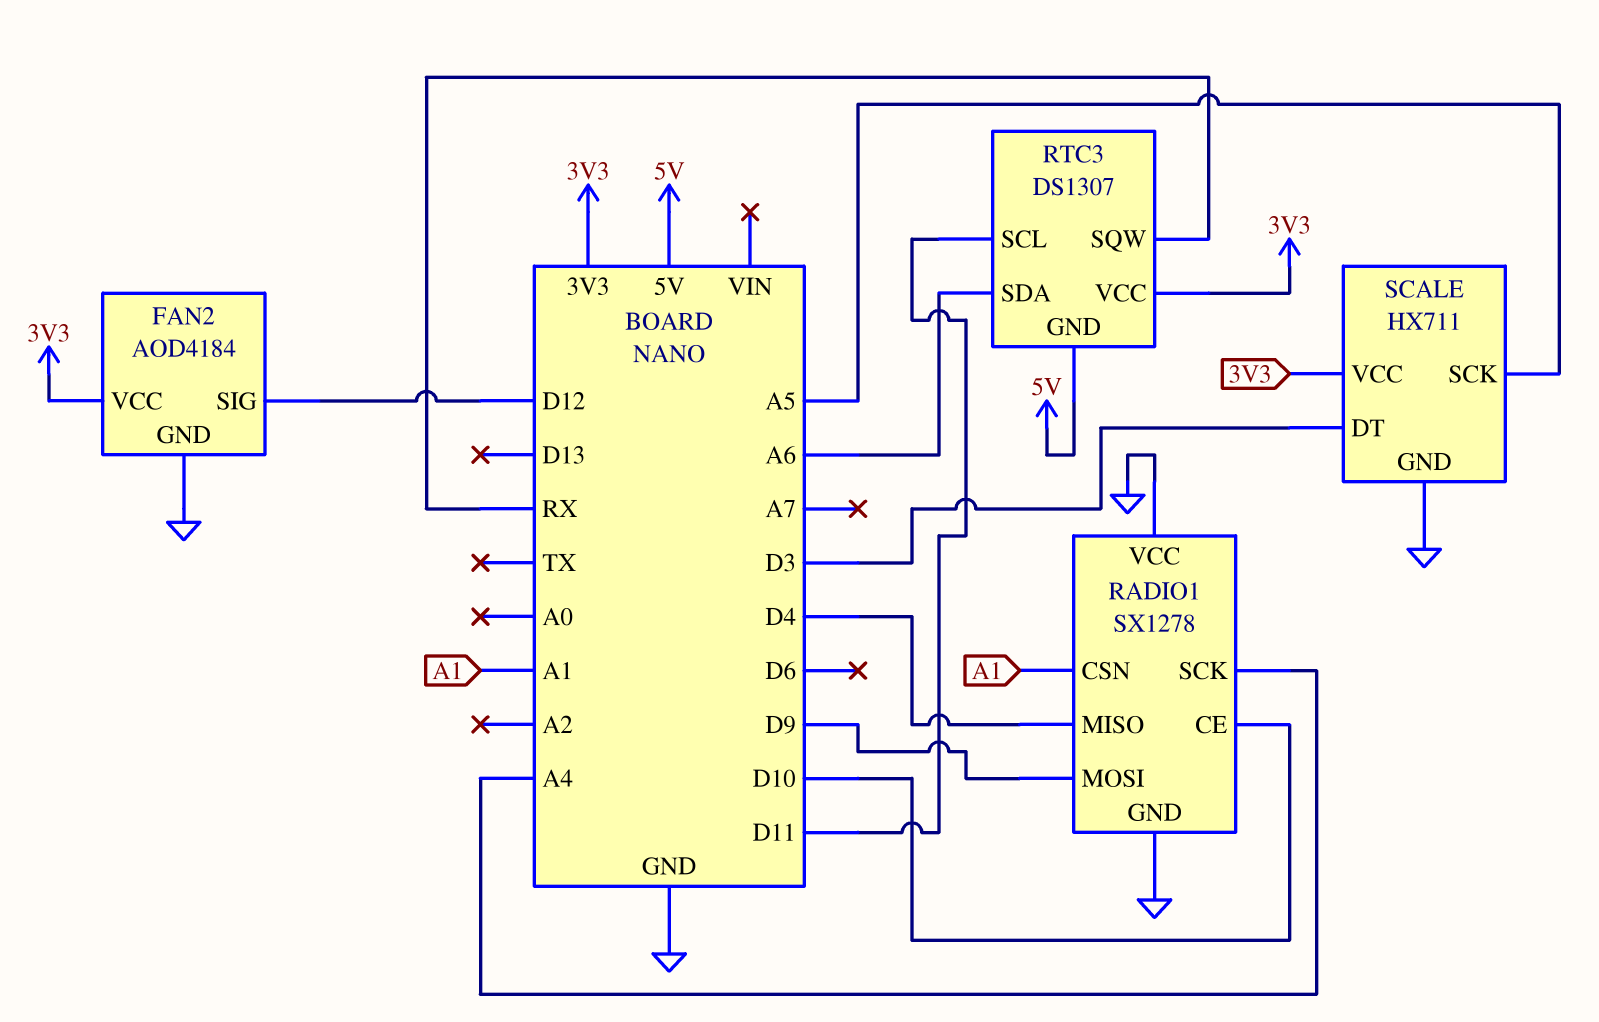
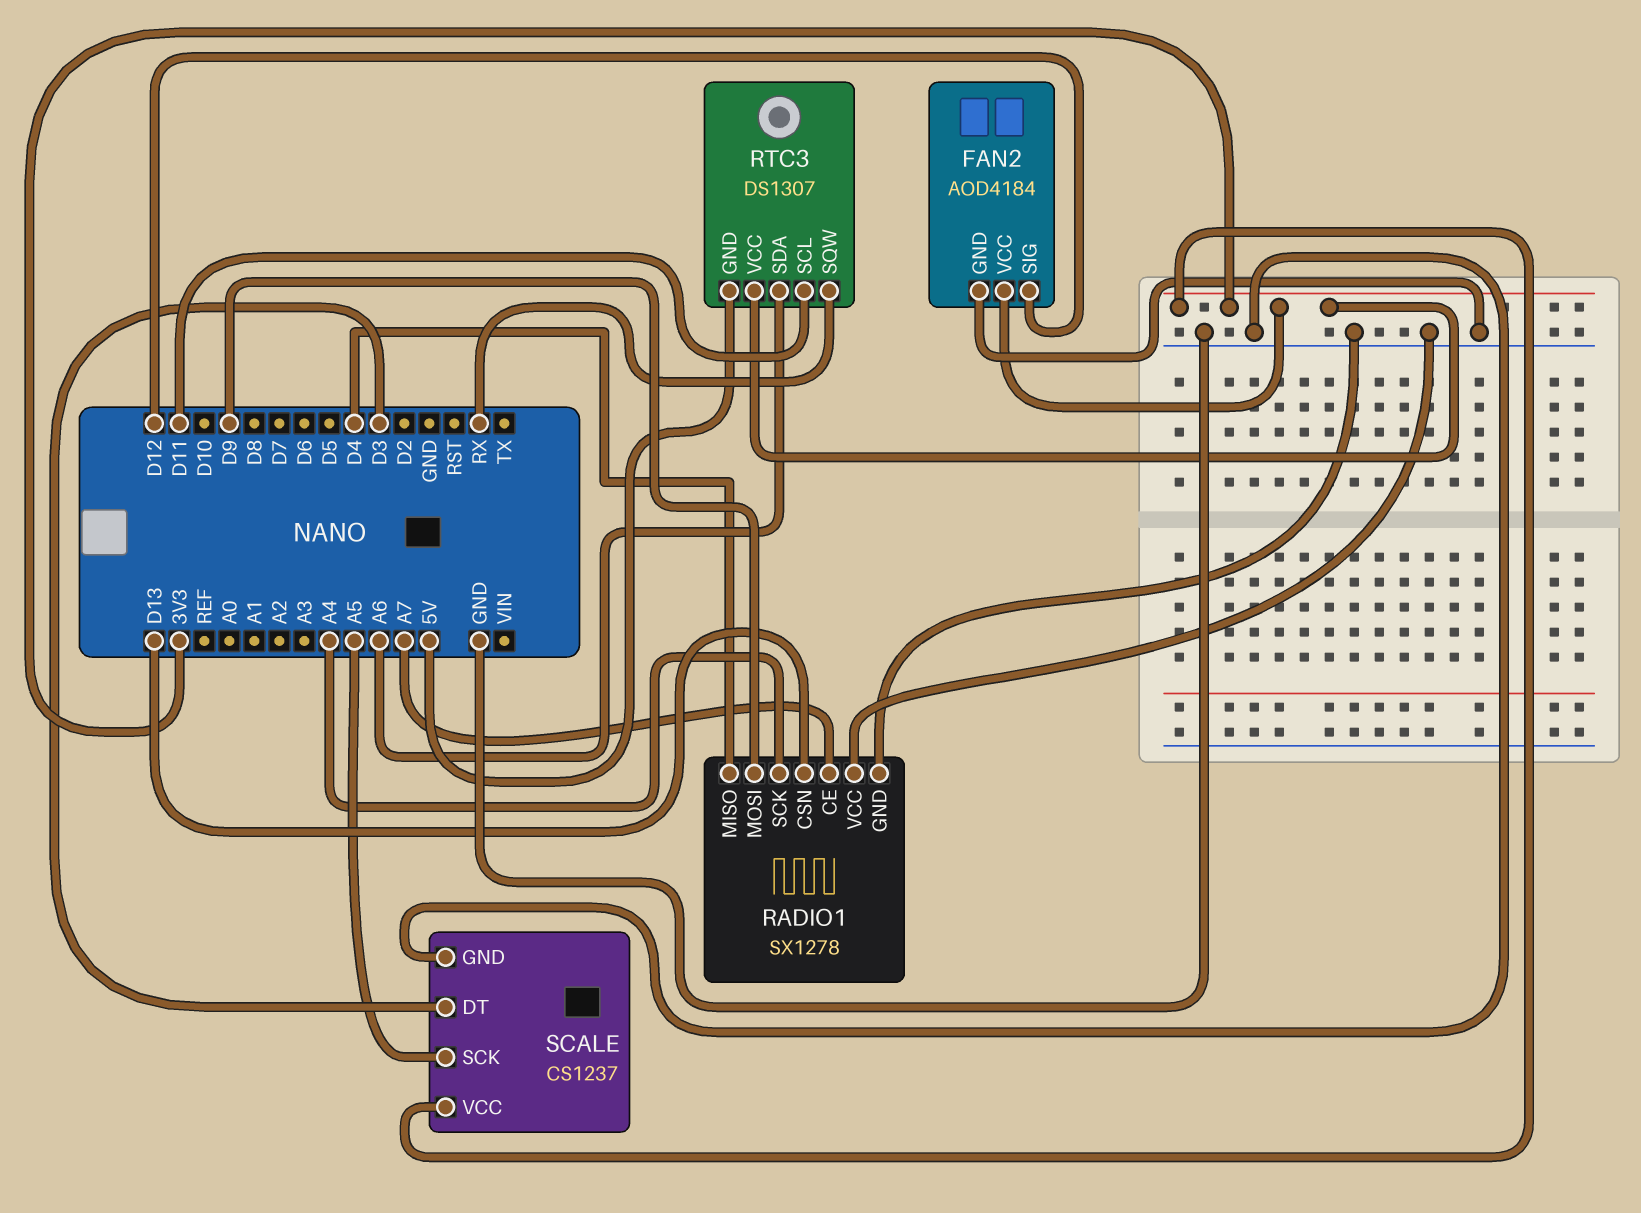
RADIO1 pin CE: D10 -> A7
RADIO1 pin CSN: A1 -> D13
SCALE: HX711 -> CS1237

